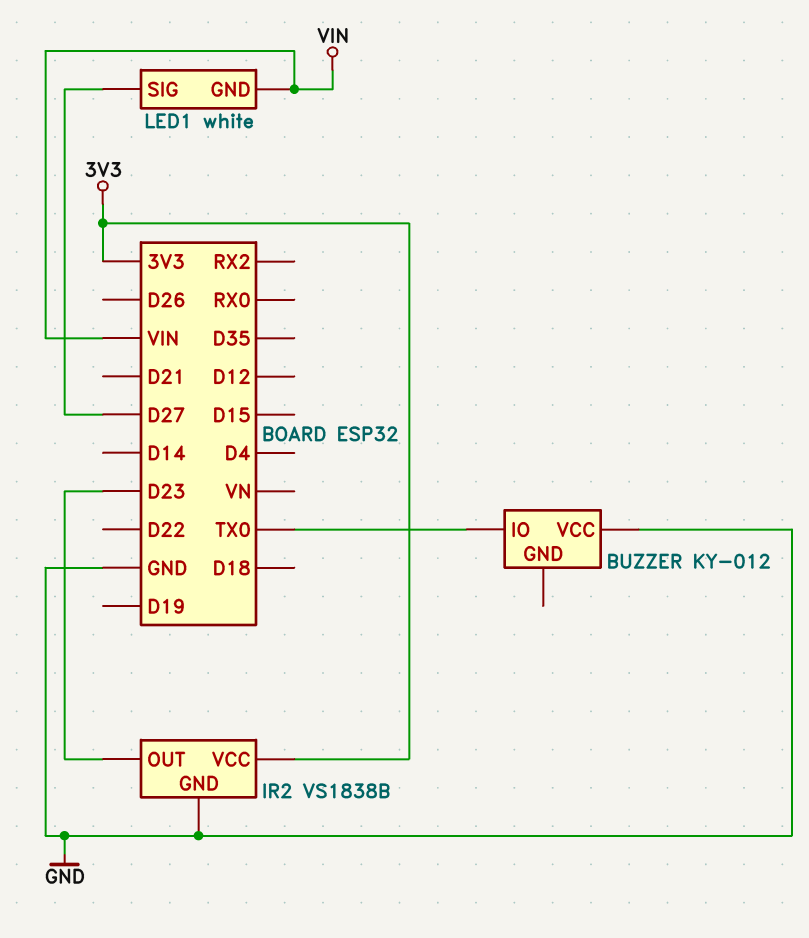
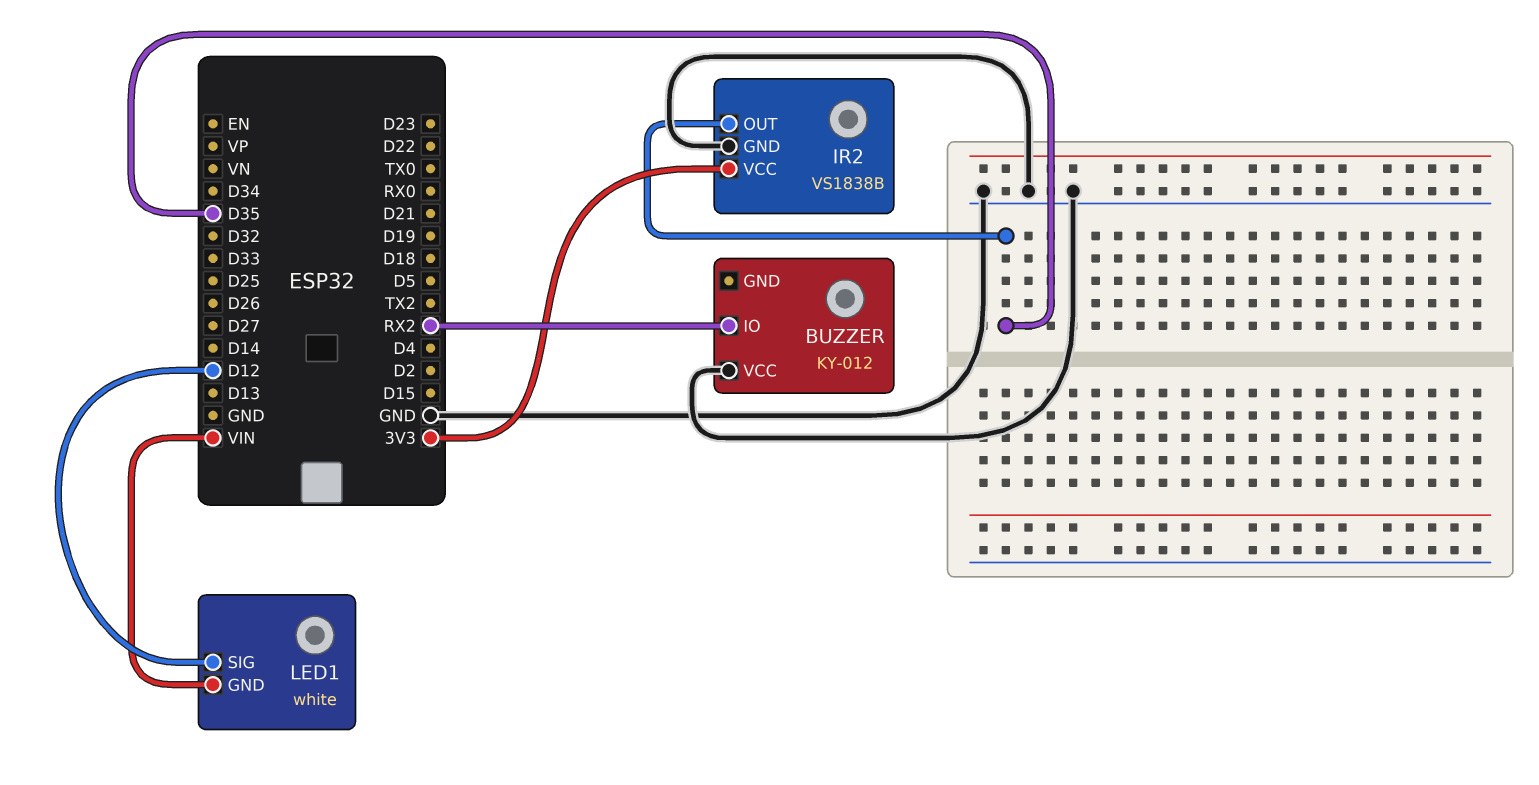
BUZZER pin IO: TX0 -> RX2
IR2 pin OUT: D23 -> D35
LED1 pin SIG: D27 -> D12

